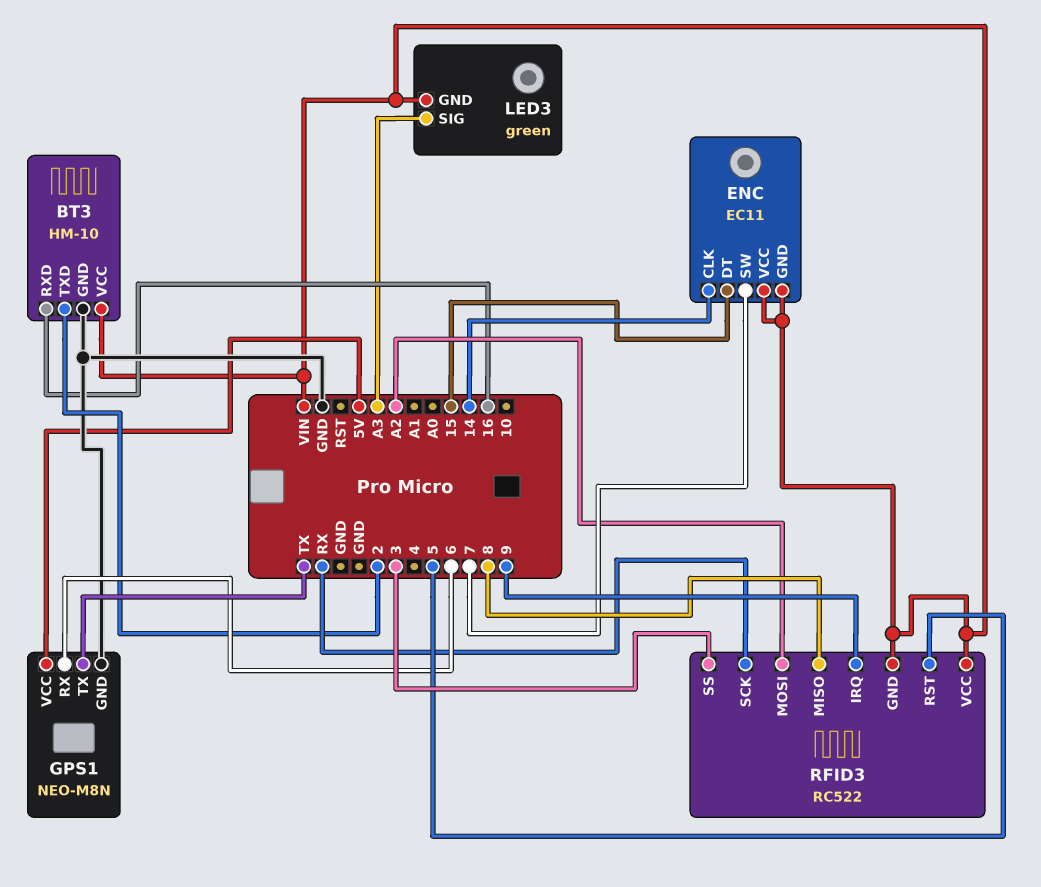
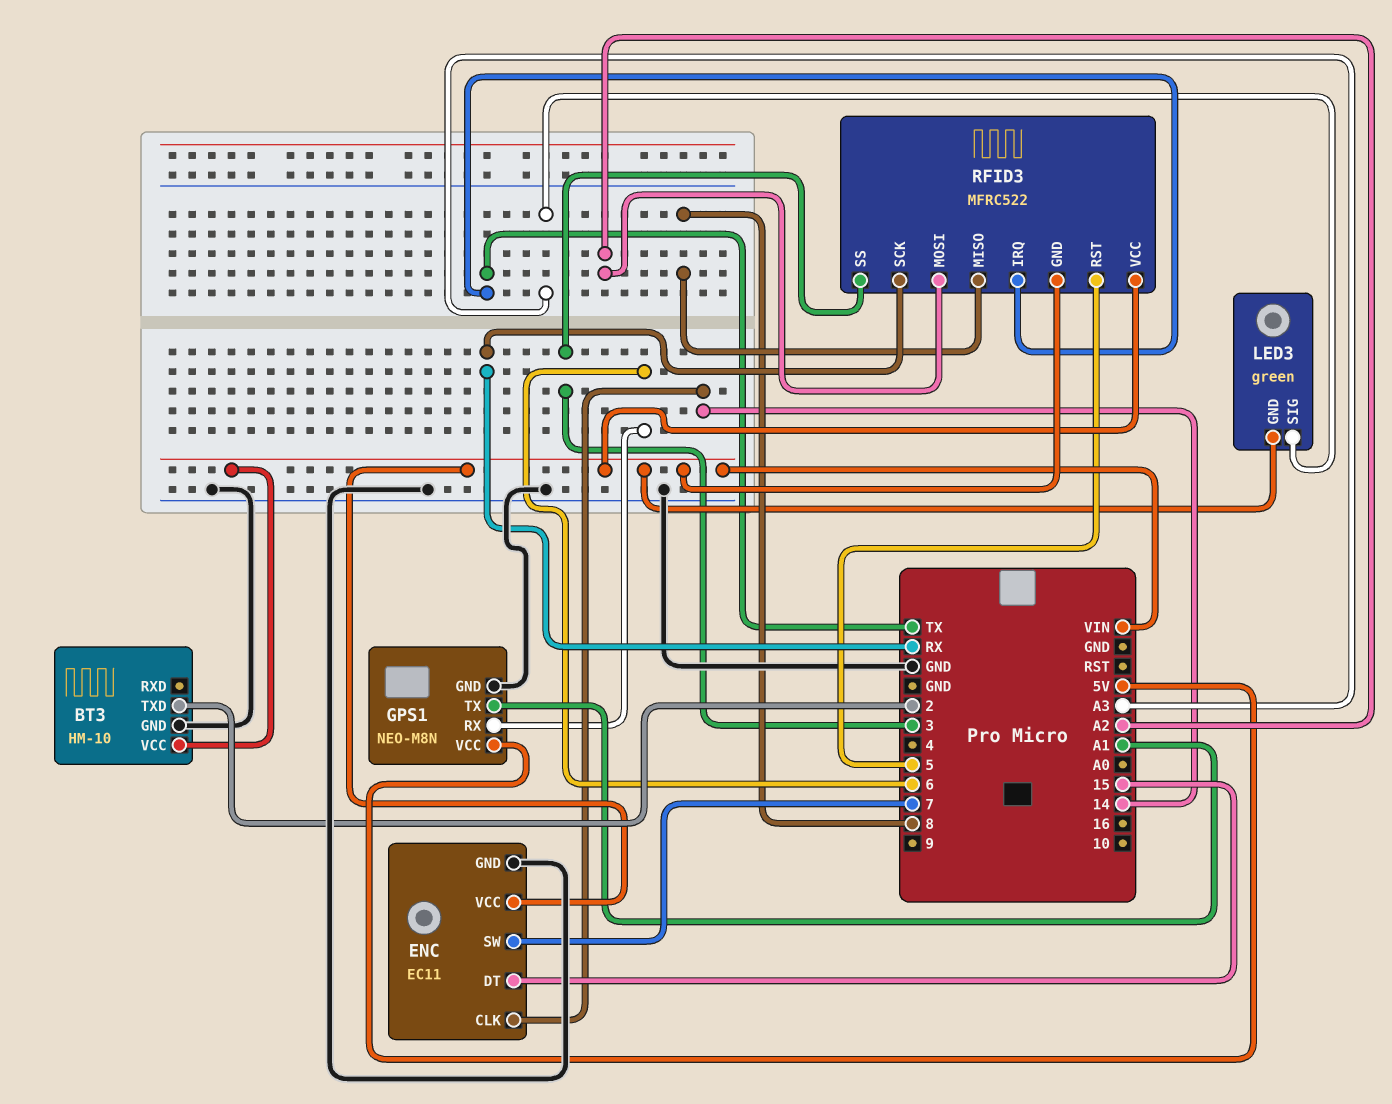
BT3 pin RXD: 16 -> none
ENC pin GND: VIN -> GND
GPS1 pin TX: TX -> A1
RFID3: RC522 -> MFRC522
RFID3 pin IRQ: 9 -> TX

